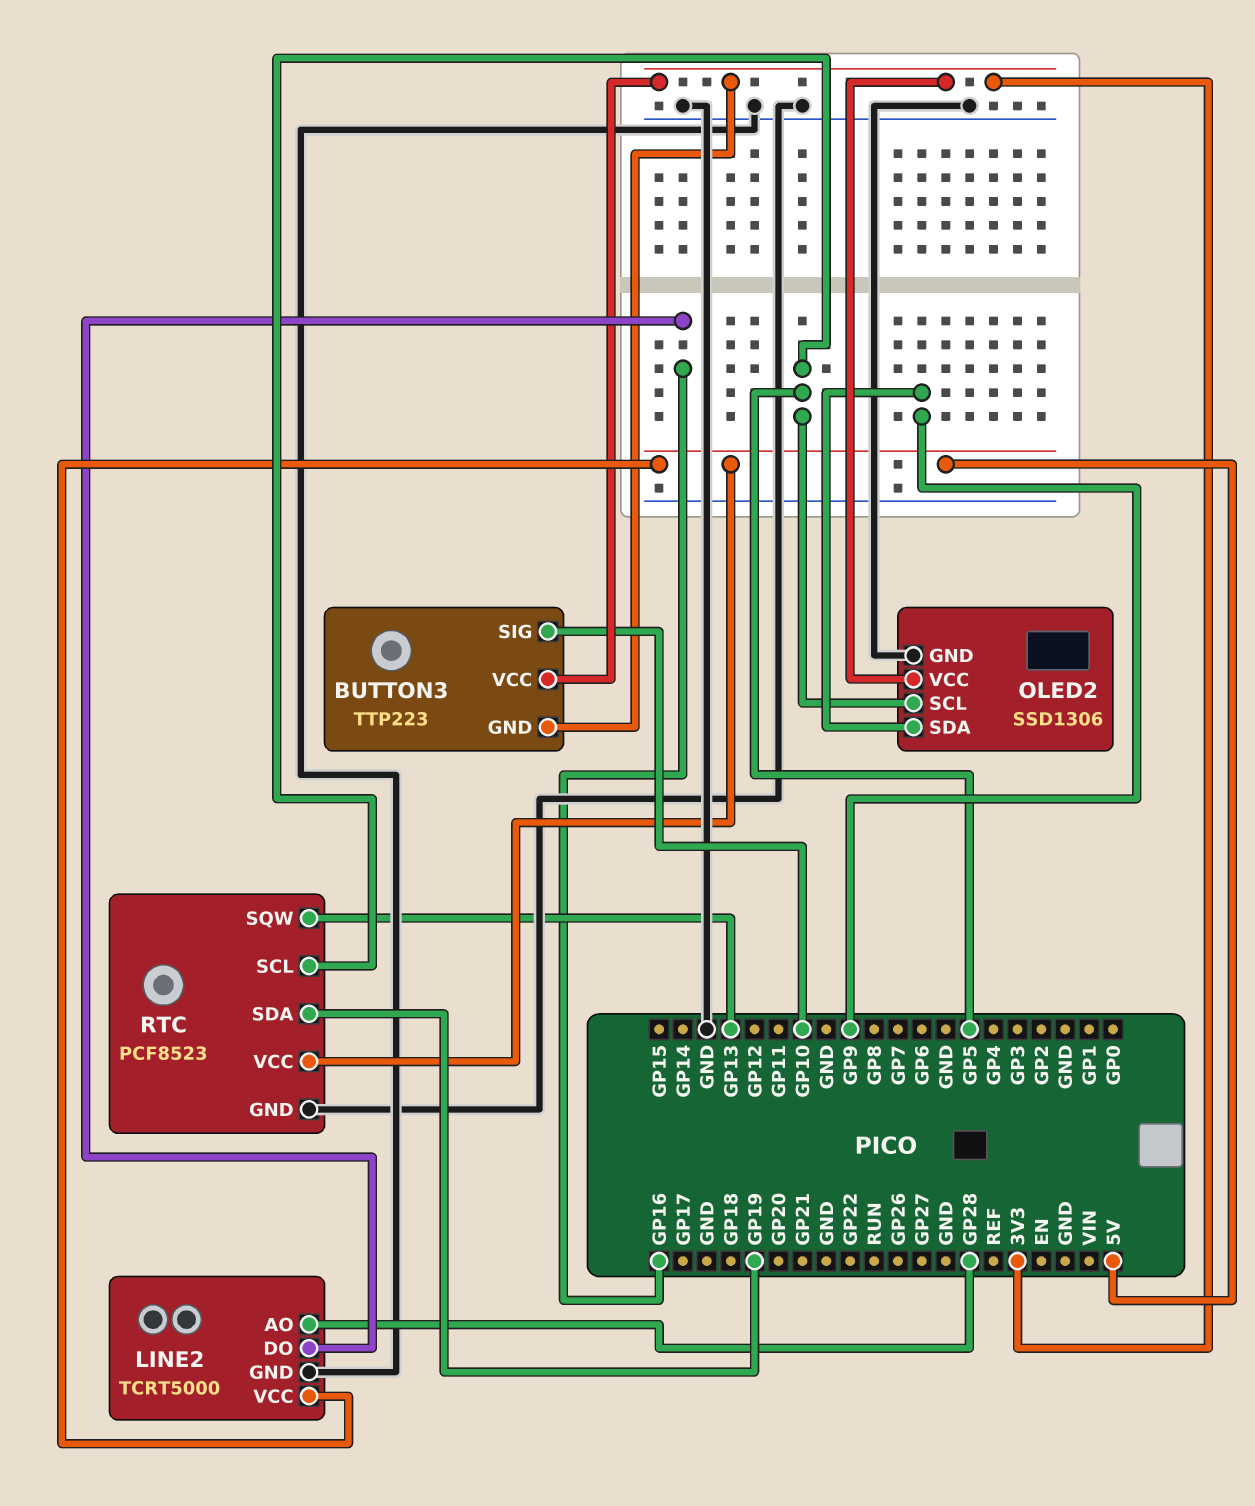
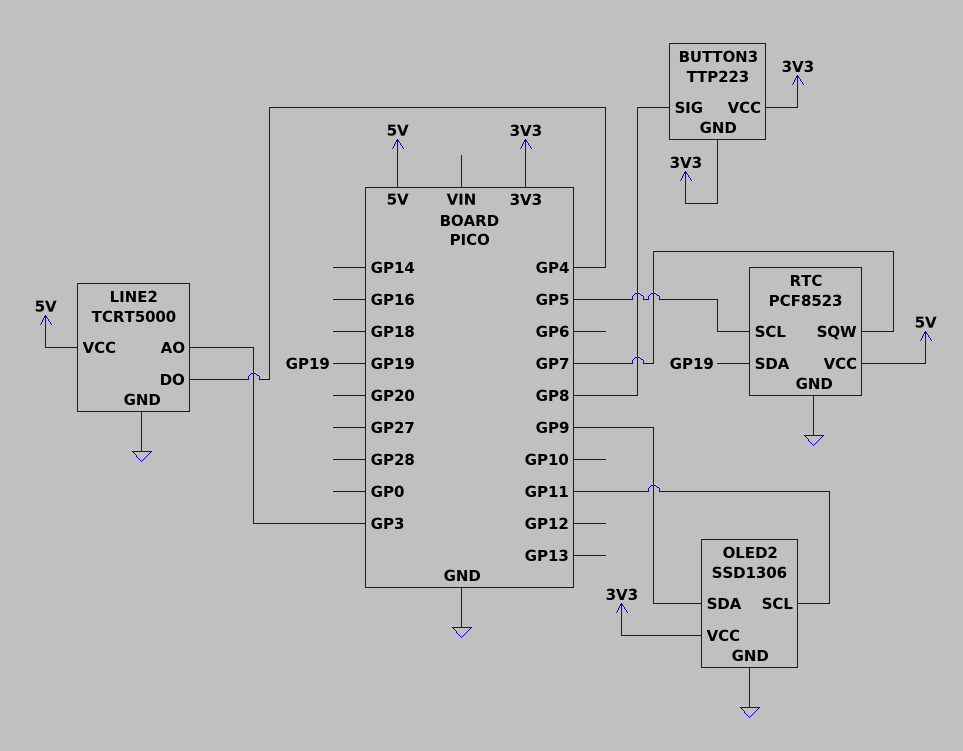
BUTTON3 pin SIG: GP10 -> GP8
LINE2 pin AO: GP28 -> GP3
LINE2 pin DO: GP16 -> GP4
OLED2 pin SCL: GP5 -> GP11
RTC pin SQW: GP13 -> GP7

